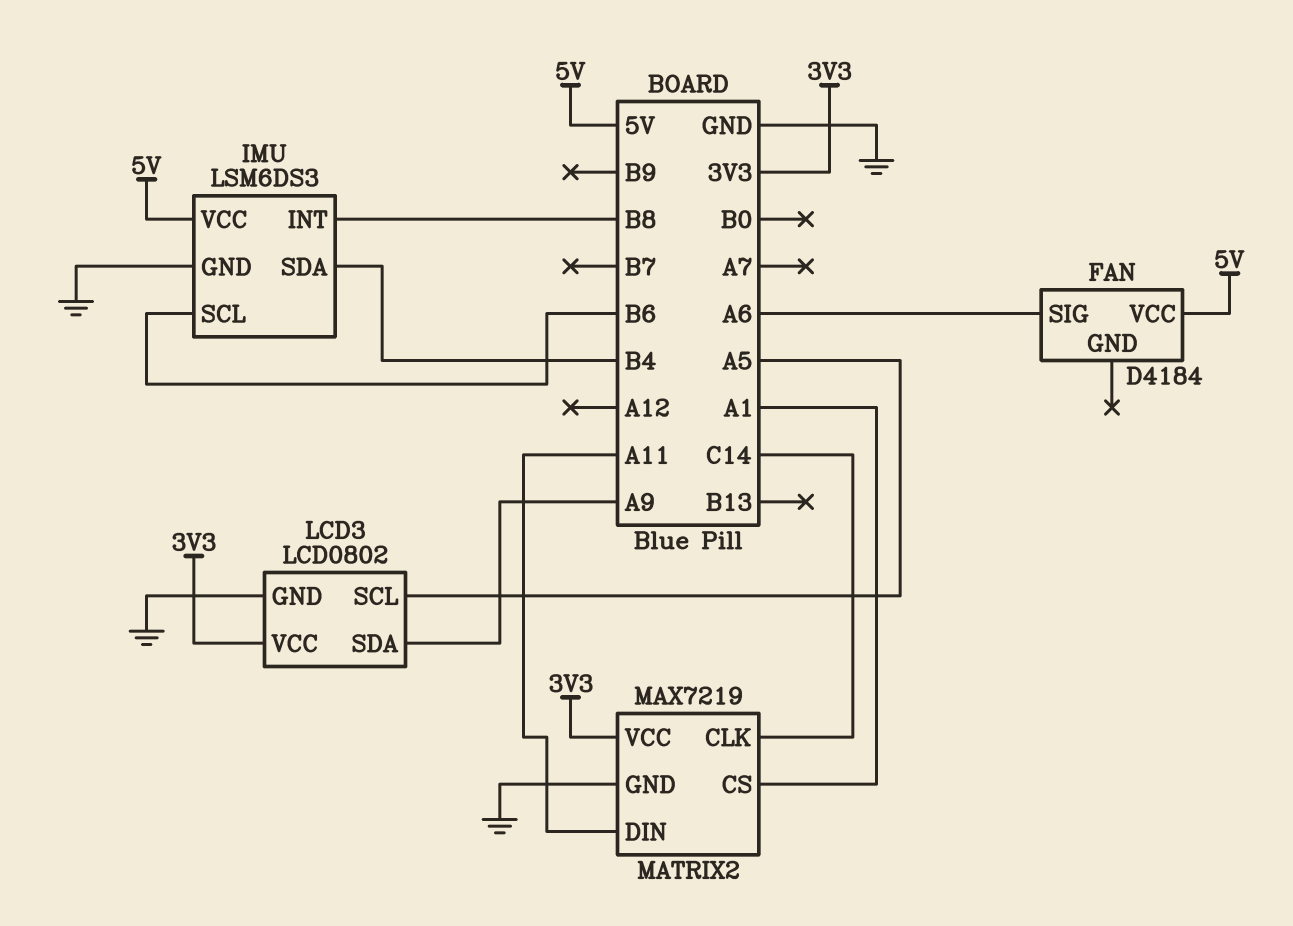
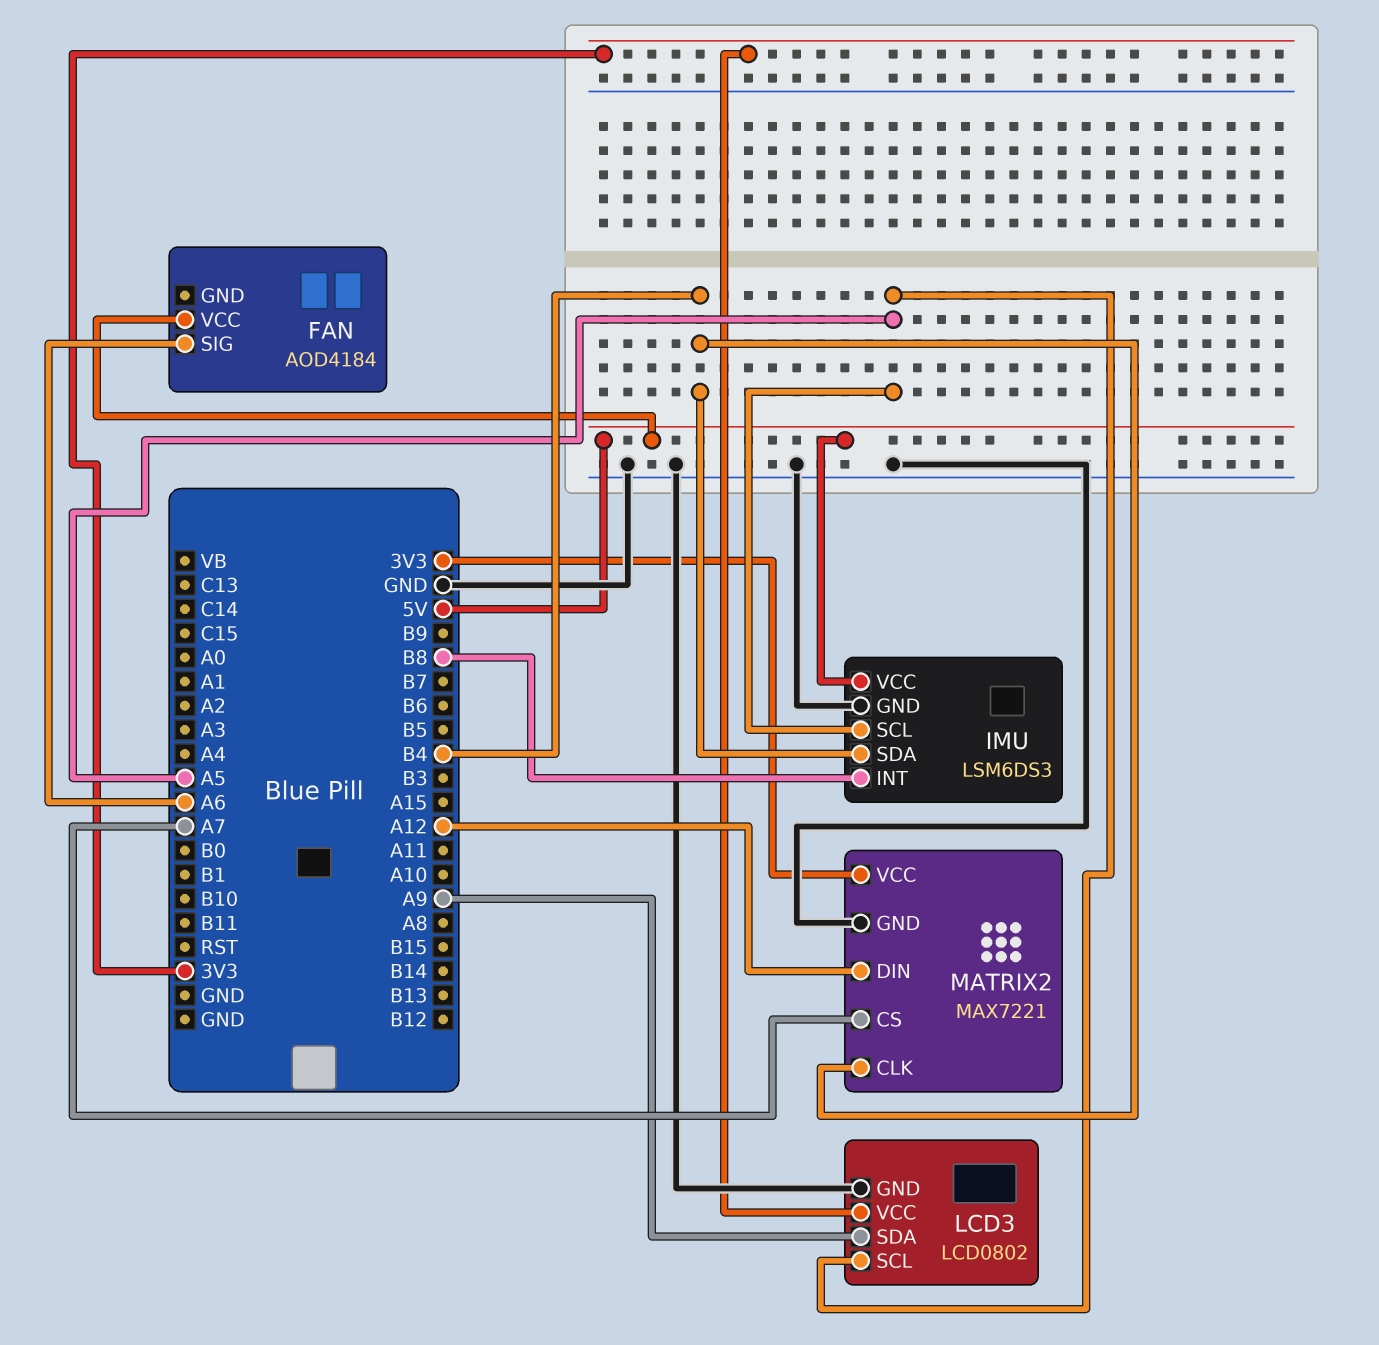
FAN: D4184 -> AOD4184
IMU pin SCL: B6 -> A5
MATRIX2: MAX7219 -> MAX7221
MATRIX2 pin CLK: C14 -> B4
MATRIX2 pin CS: A1 -> A7
MATRIX2 pin DIN: A11 -> A12

